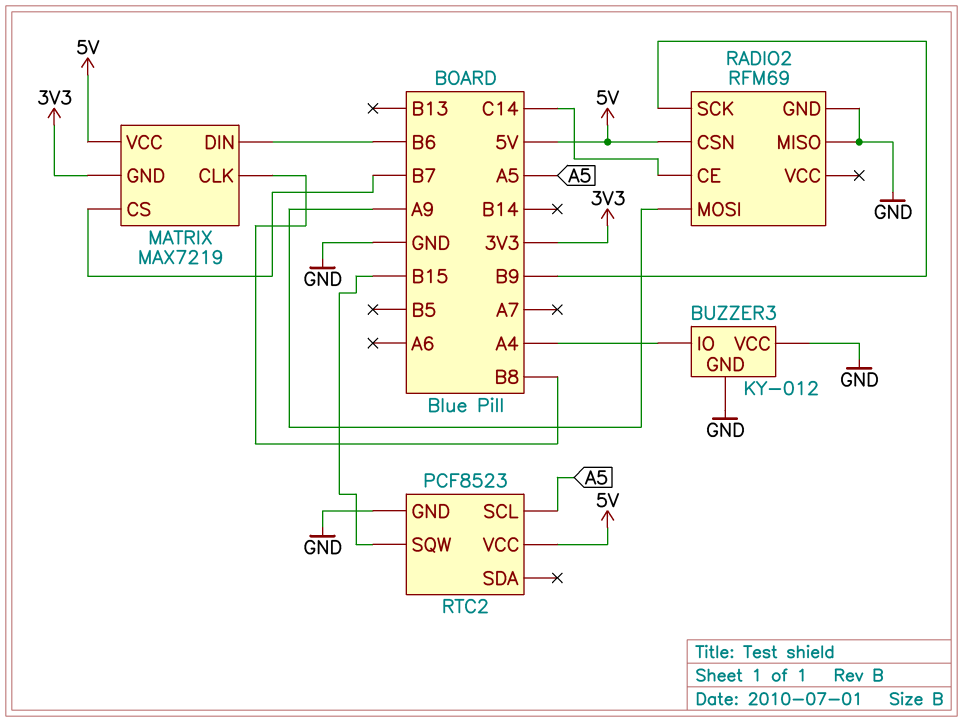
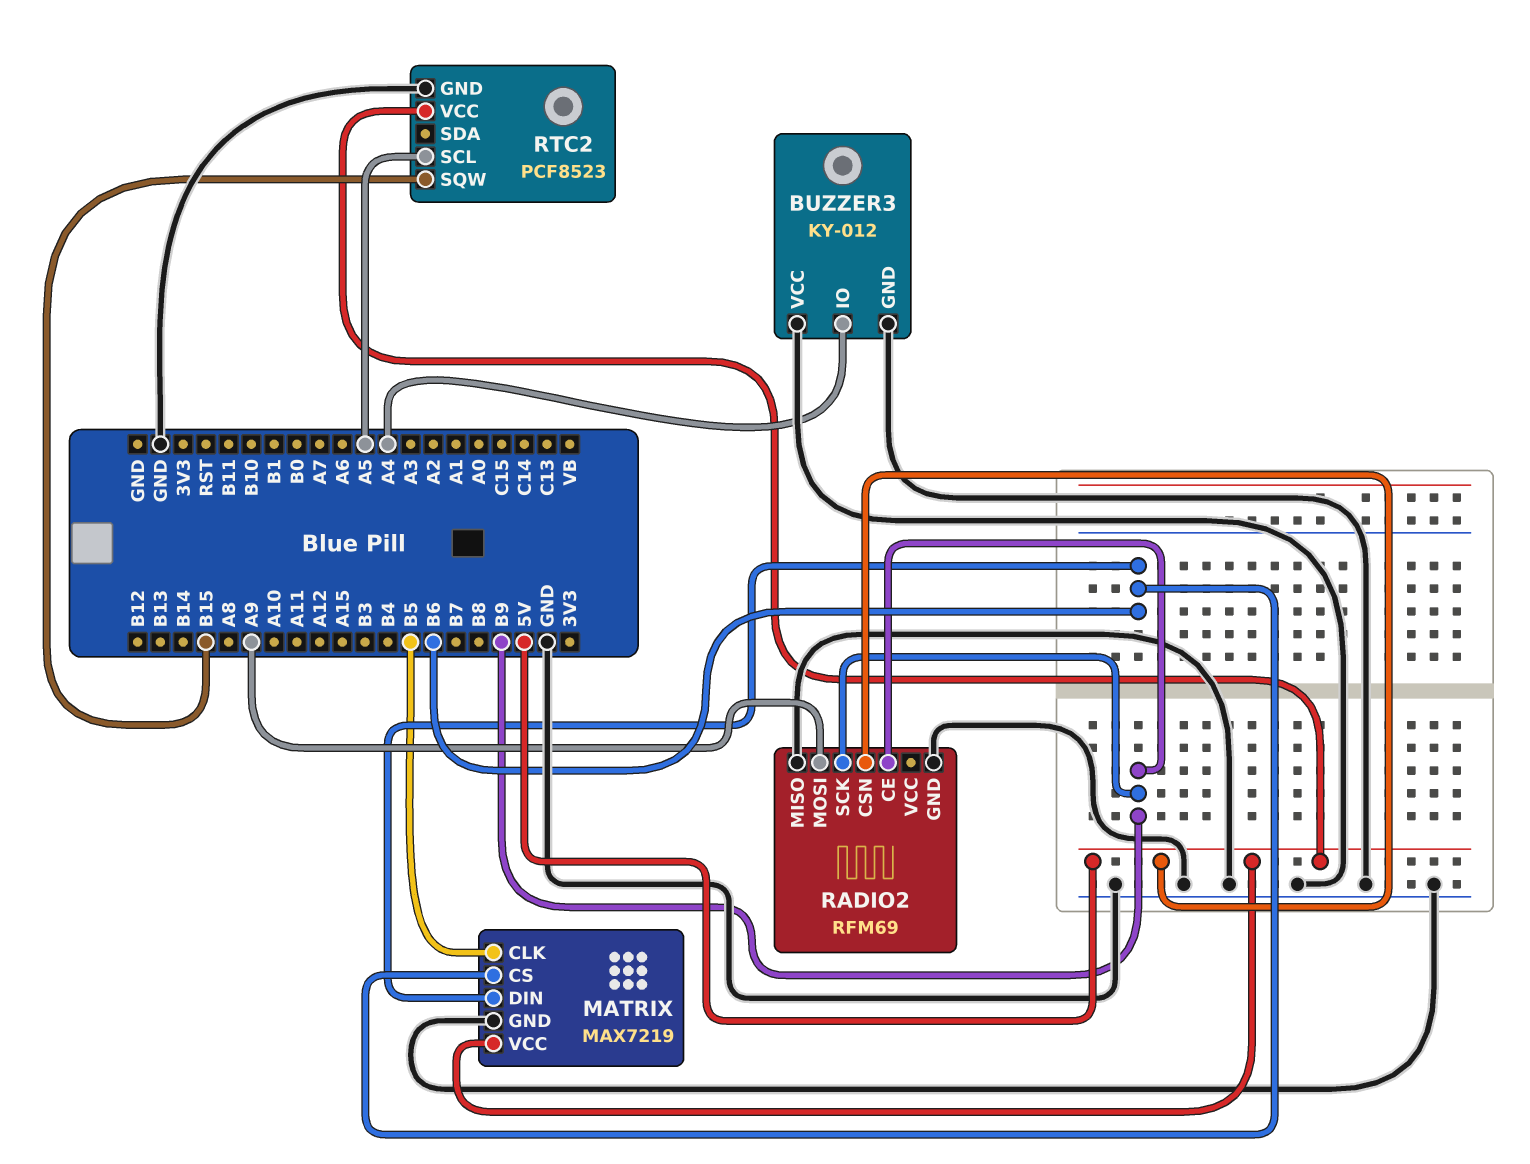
MATRIX pin CLK: B8 -> B5
MATRIX pin CS: B7 -> B6
MATRIX pin GND: 3V3 -> GND
RADIO2 pin CE: C14 -> B9

